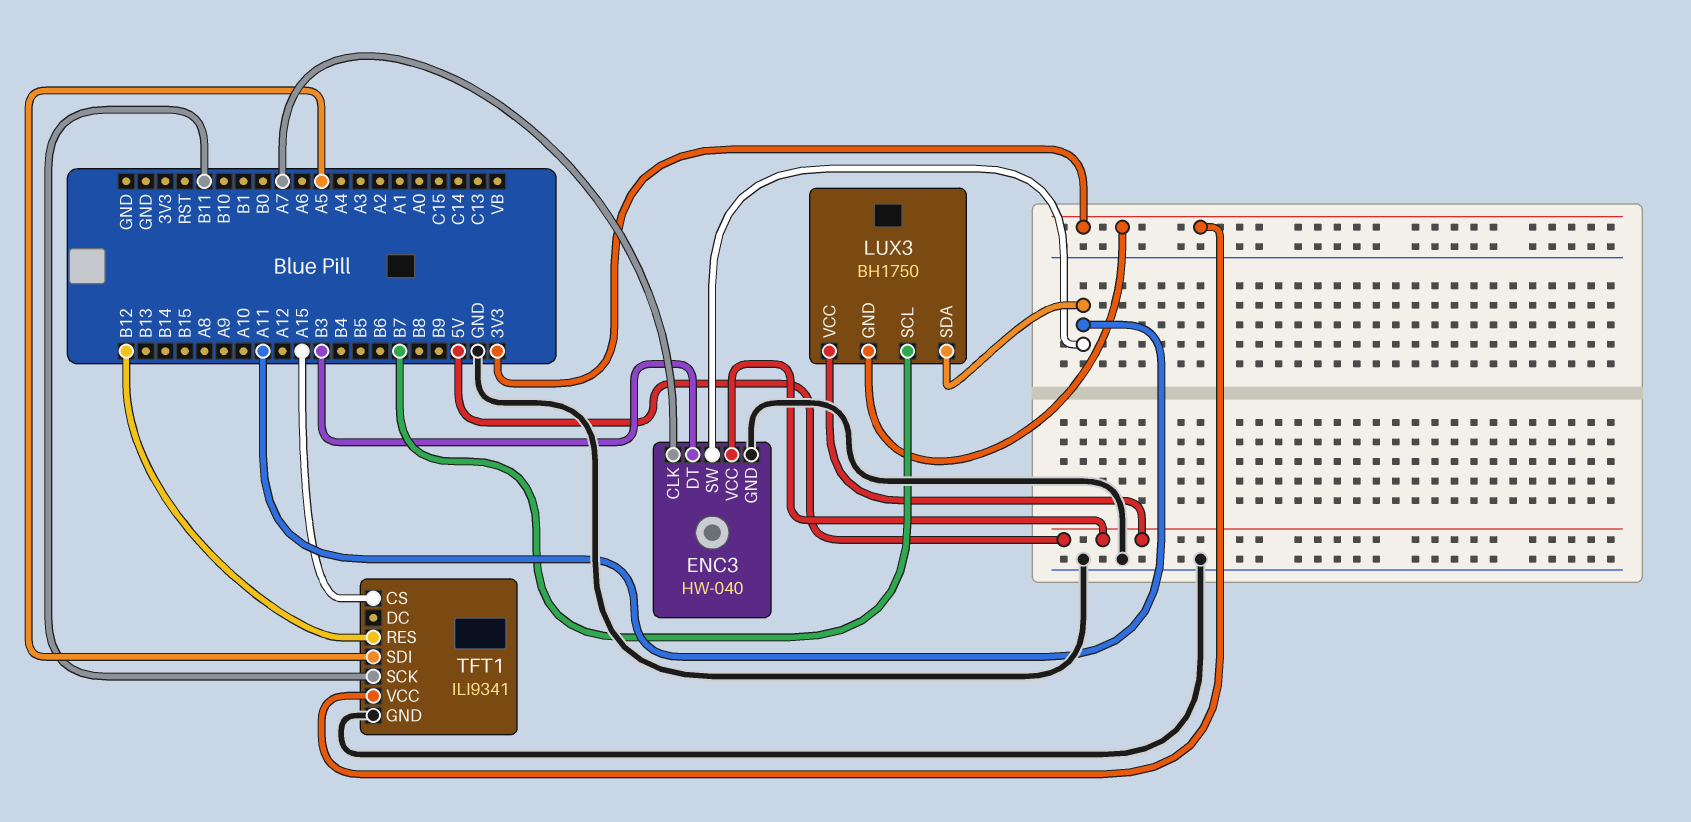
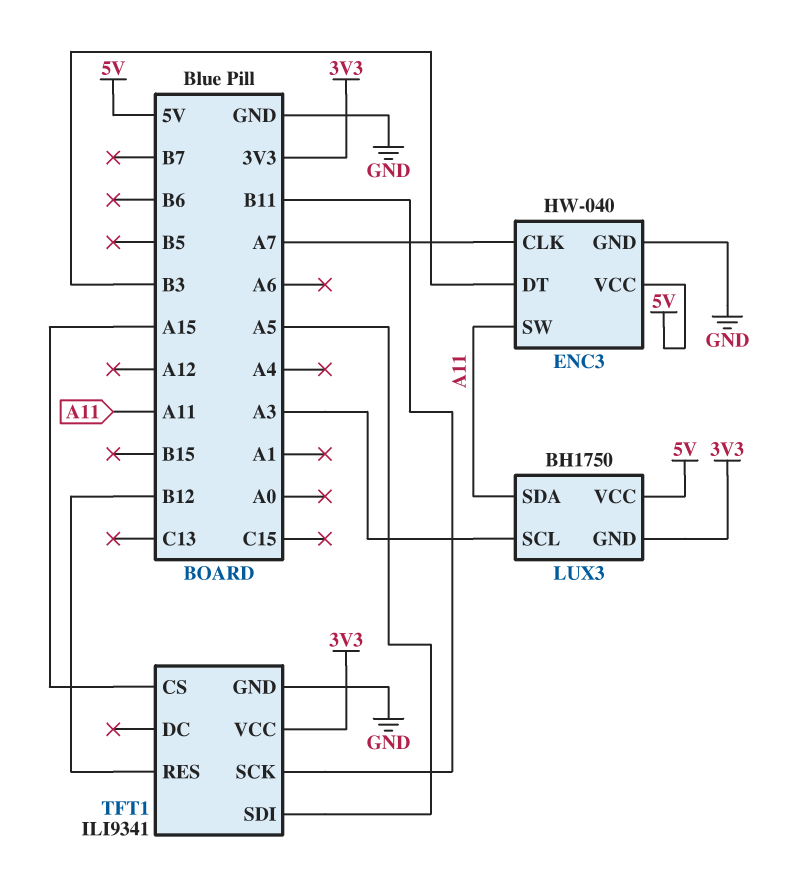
LUX3 pin SCL: B7 -> A3

